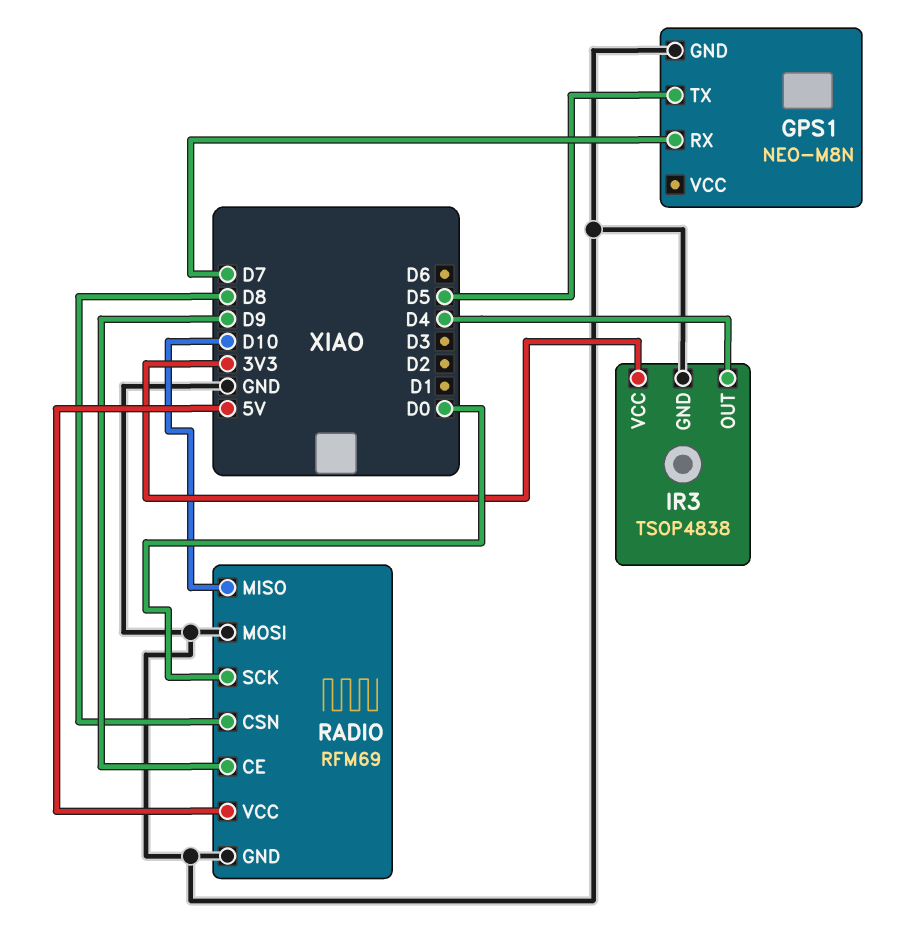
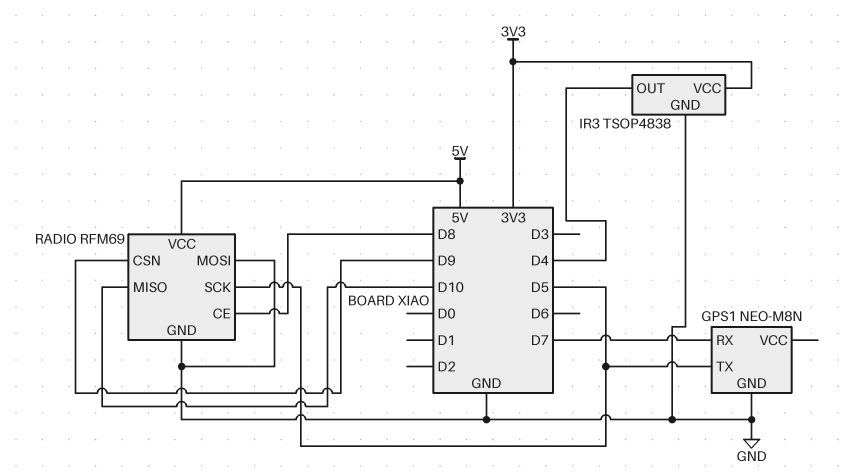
RADIO pin CE: D9 -> D8
RADIO pin CSN: D8 -> D9
RADIO pin SCK: D0 -> D5

